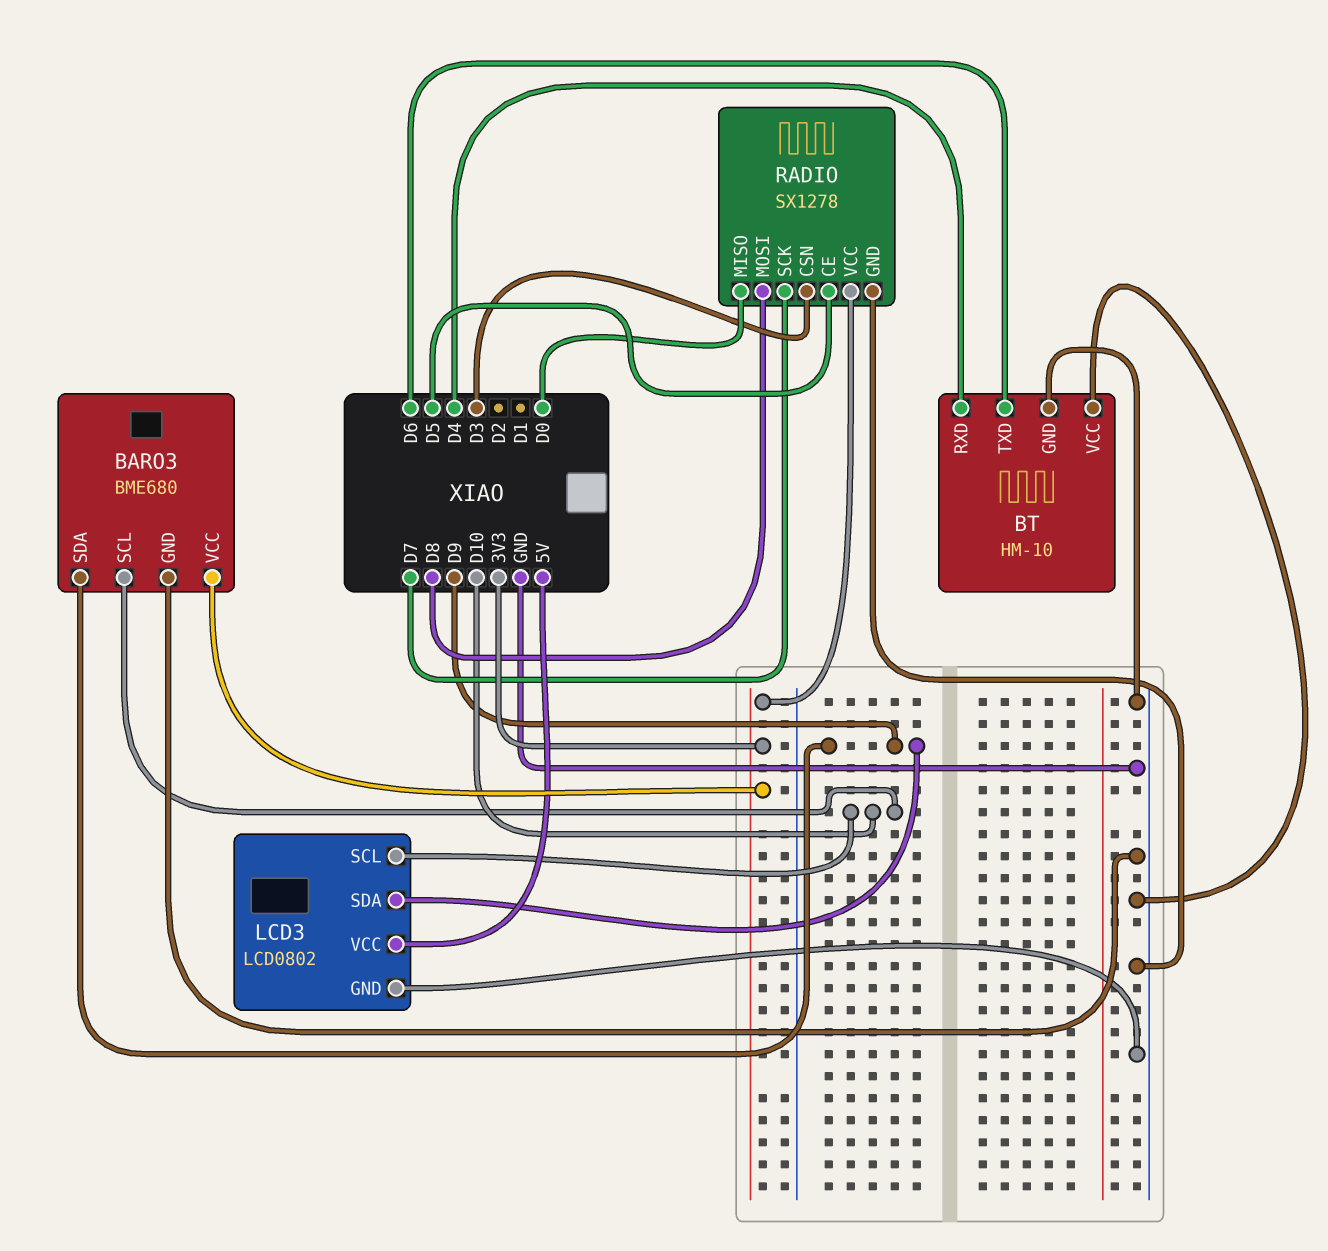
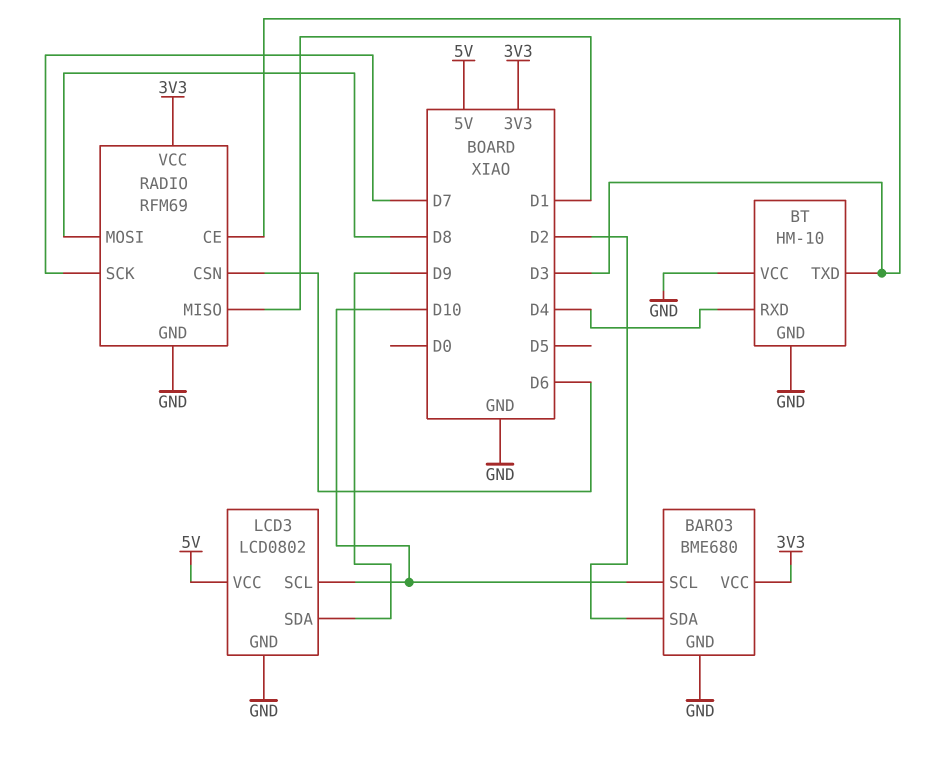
BARO3 pin SDA: D9 -> D2
BT pin TXD: D6 -> D3
RADIO: SX1278 -> RFM69
RADIO pin CE: D5 -> D3
RADIO pin CSN: D3 -> D6
RADIO pin MISO: D0 -> D1

